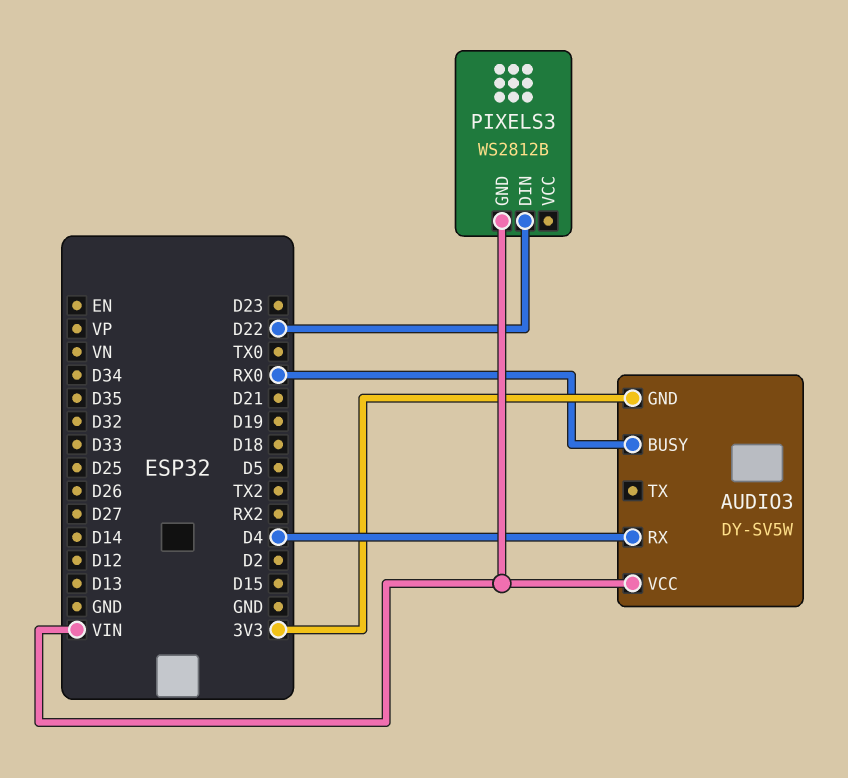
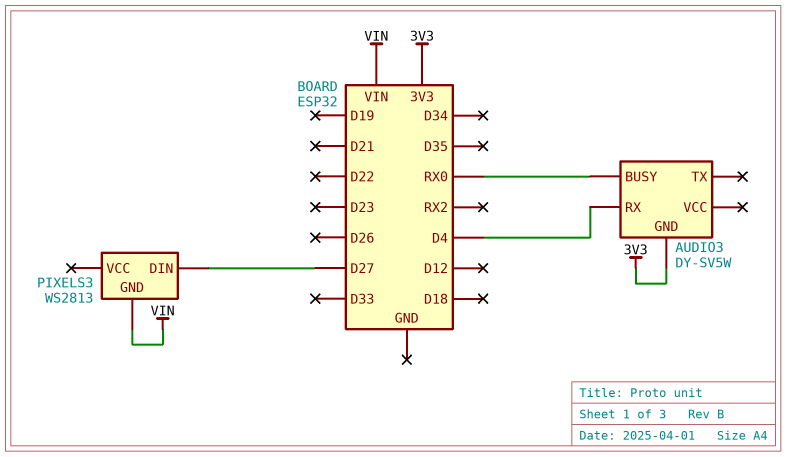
AUDIO3 pin VCC: VIN -> none
PIXELS3: WS2812B -> WS2813
PIXELS3 pin DIN: D22 -> D27

